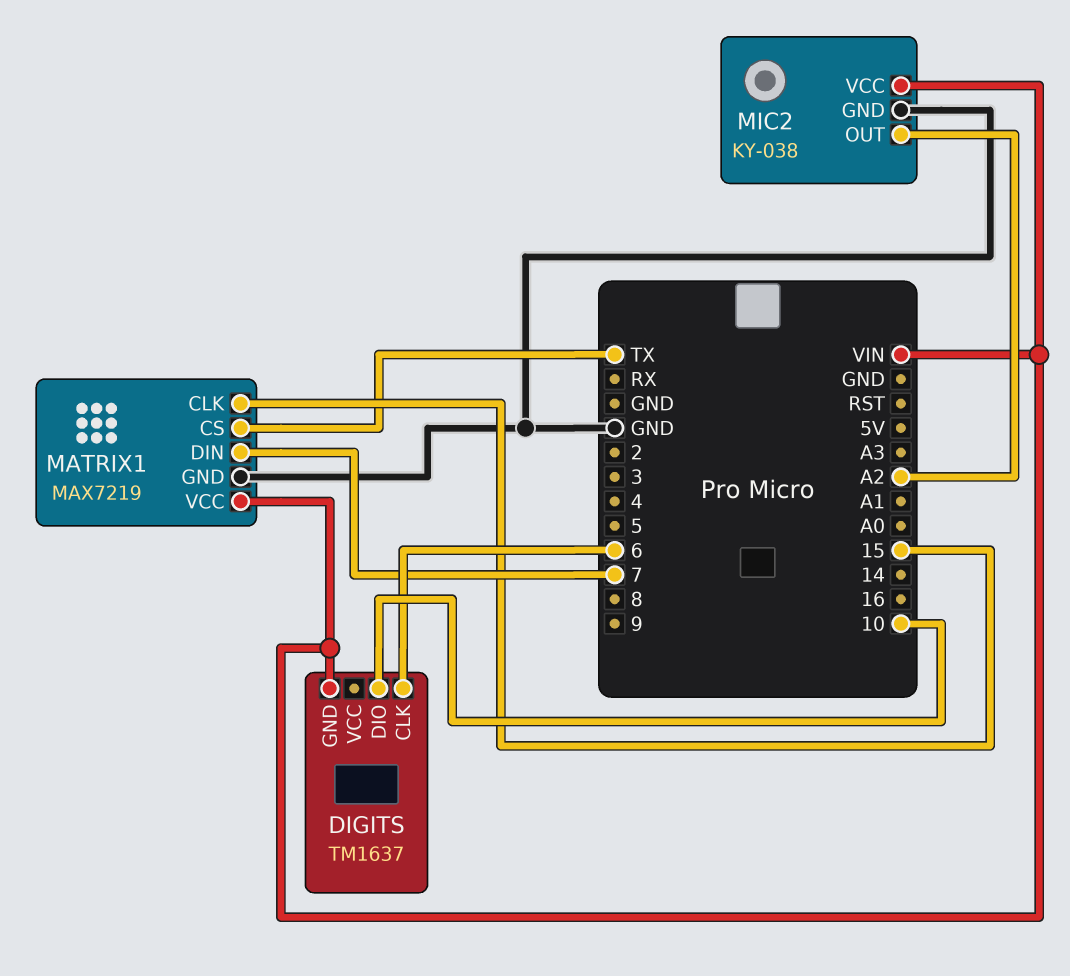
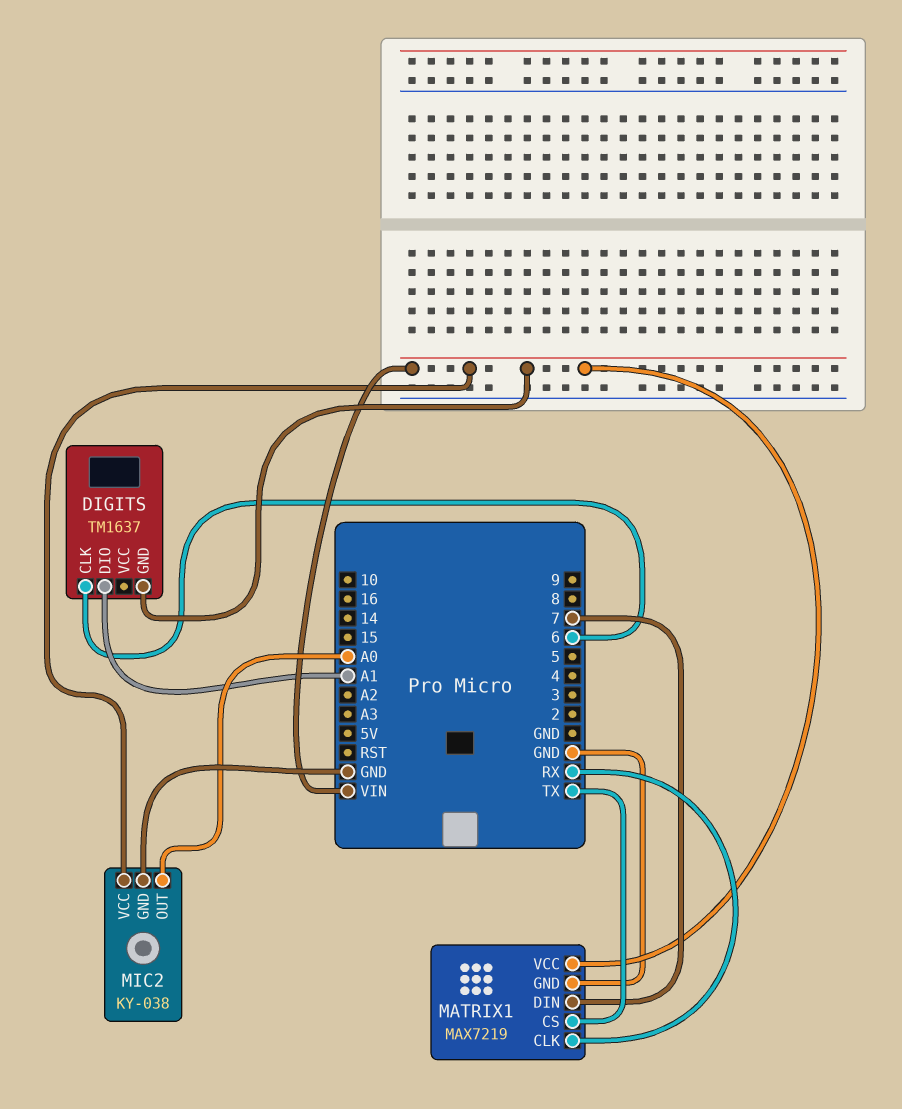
DIGITS pin DIO: 10 -> A1
MATRIX1 pin CLK: 15 -> RX
MIC2 pin OUT: A2 -> A0

